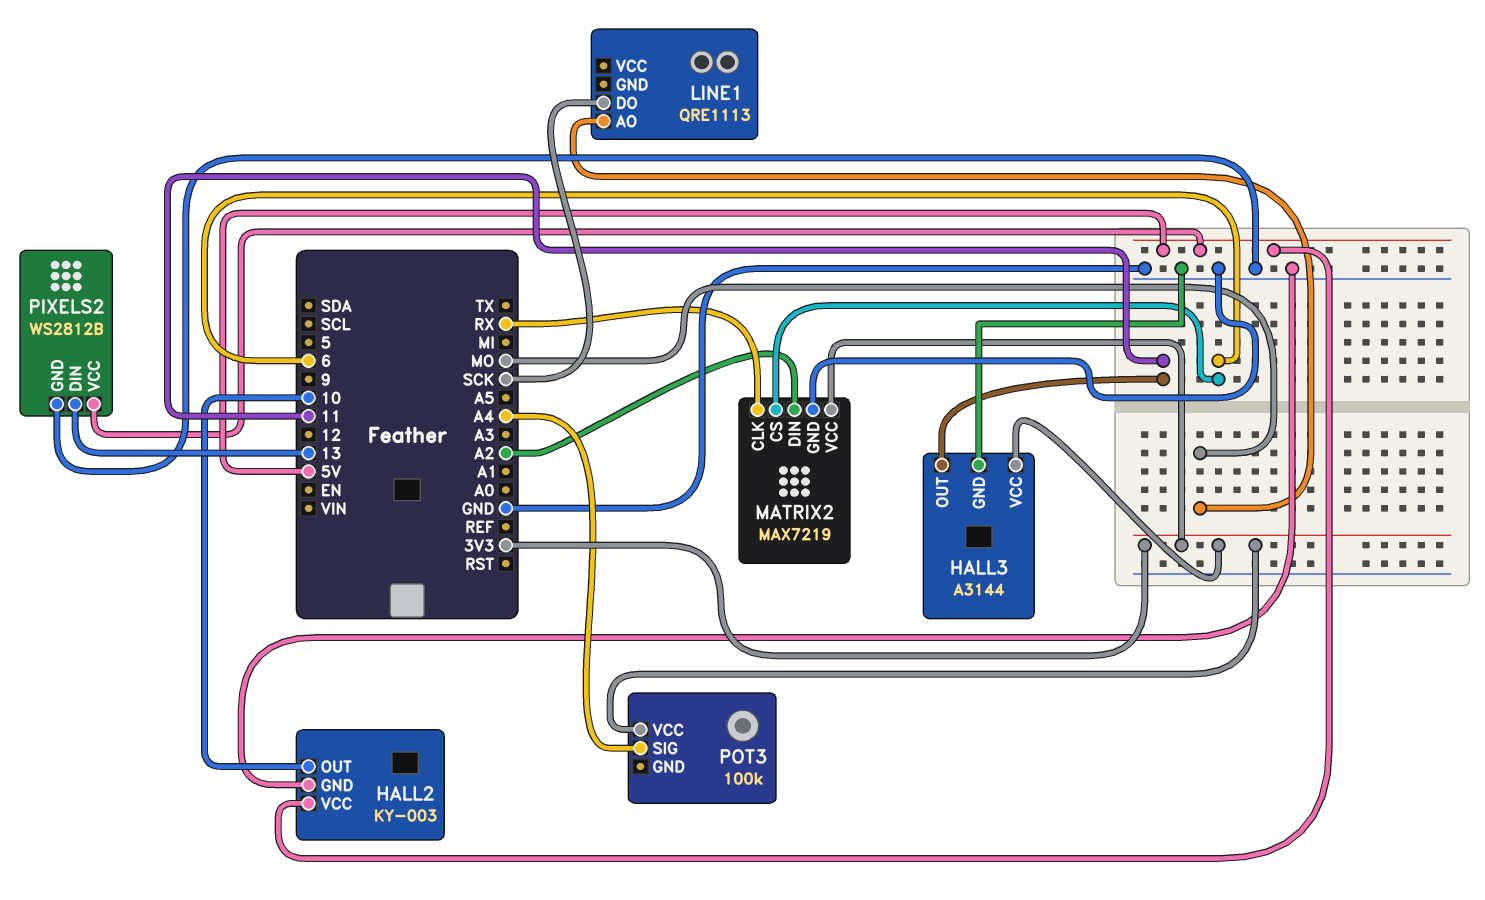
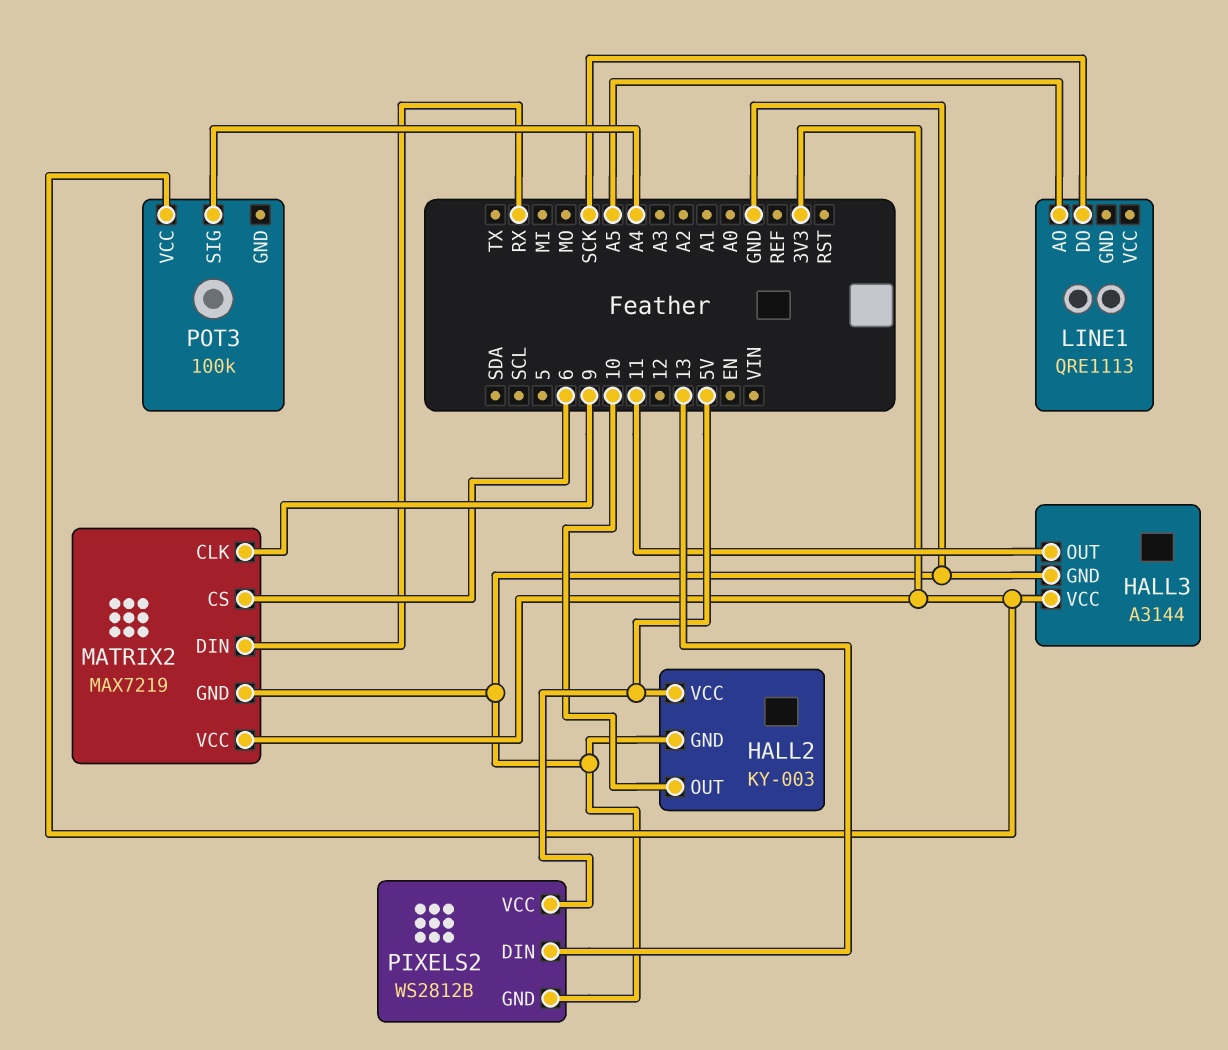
LINE1 pin AO: MO -> A5
MATRIX2 pin CLK: RX -> 9
MATRIX2 pin DIN: A2 -> RX

